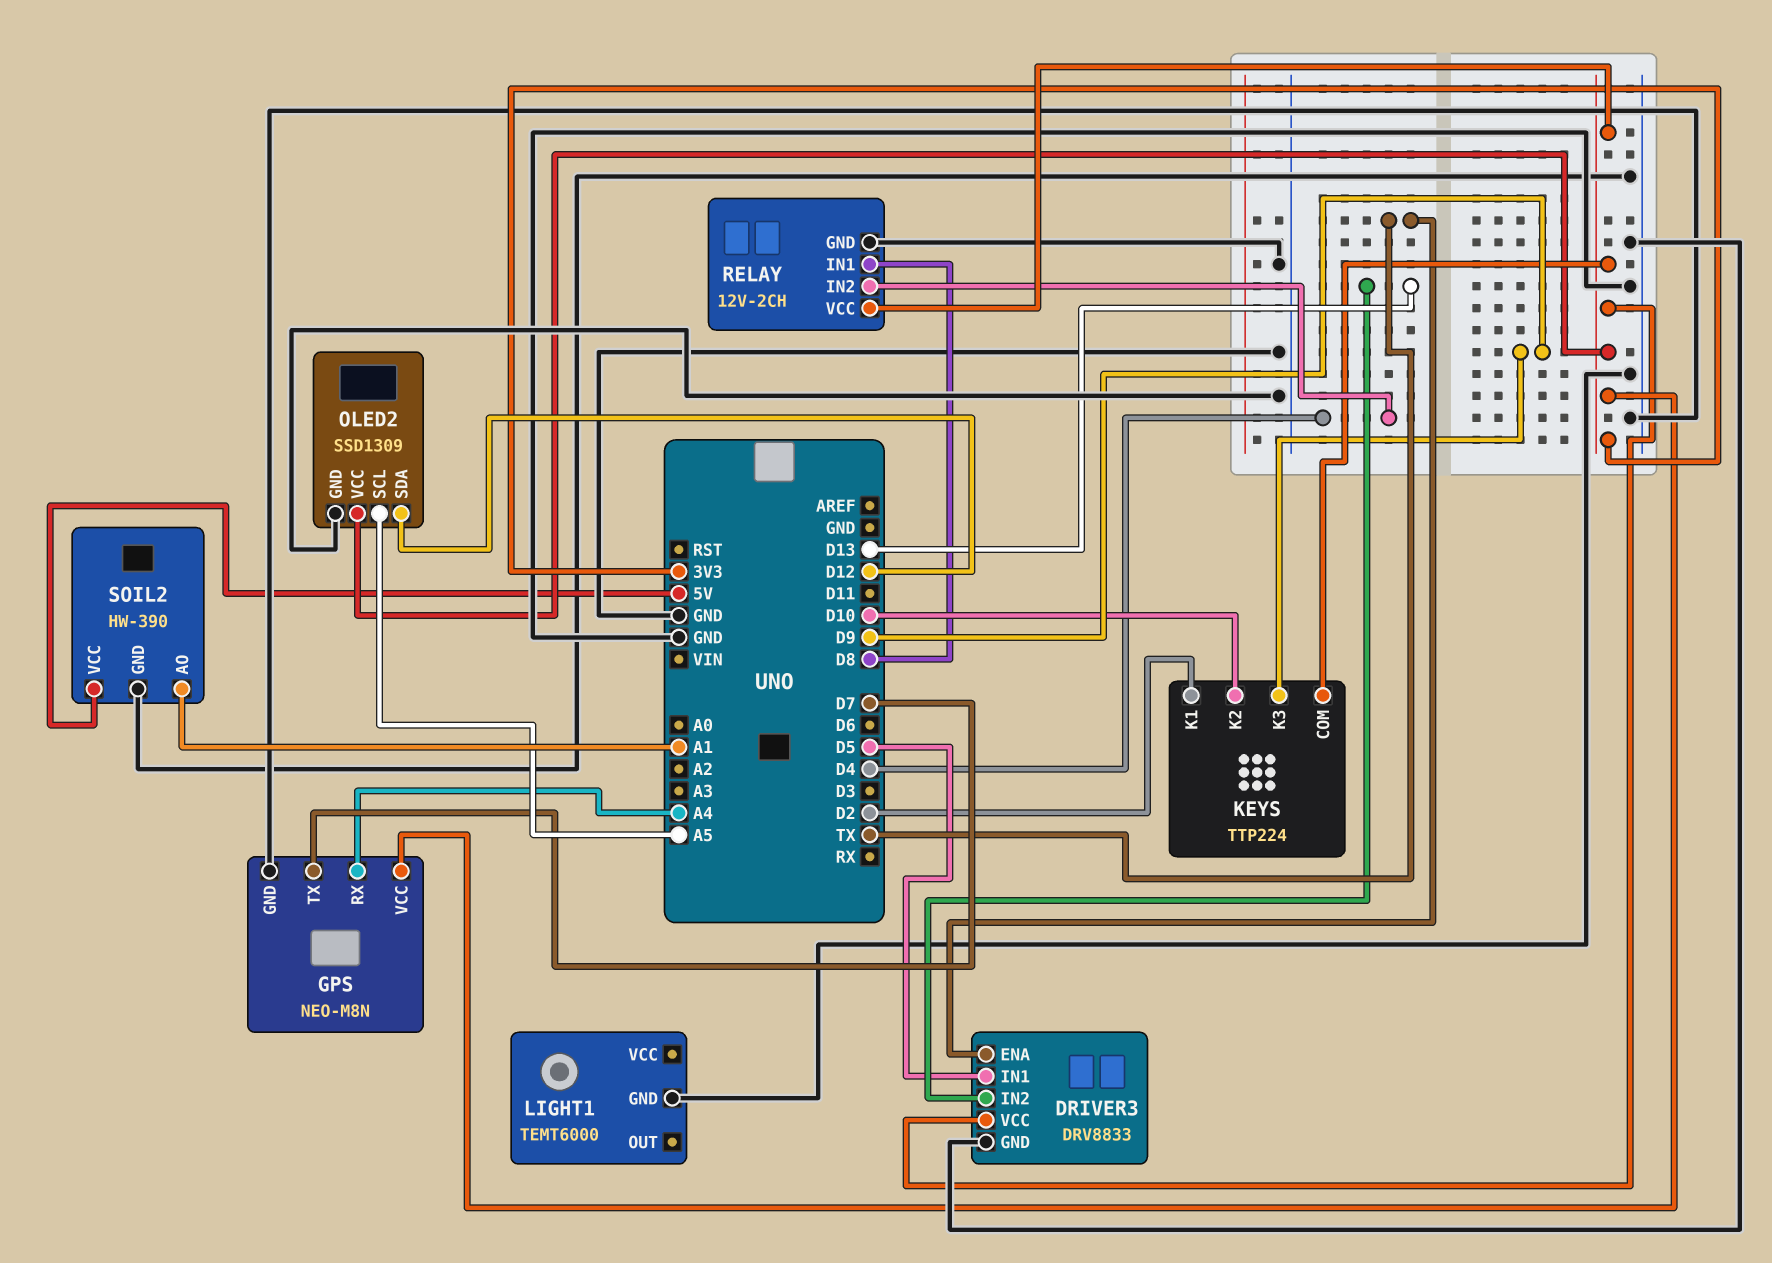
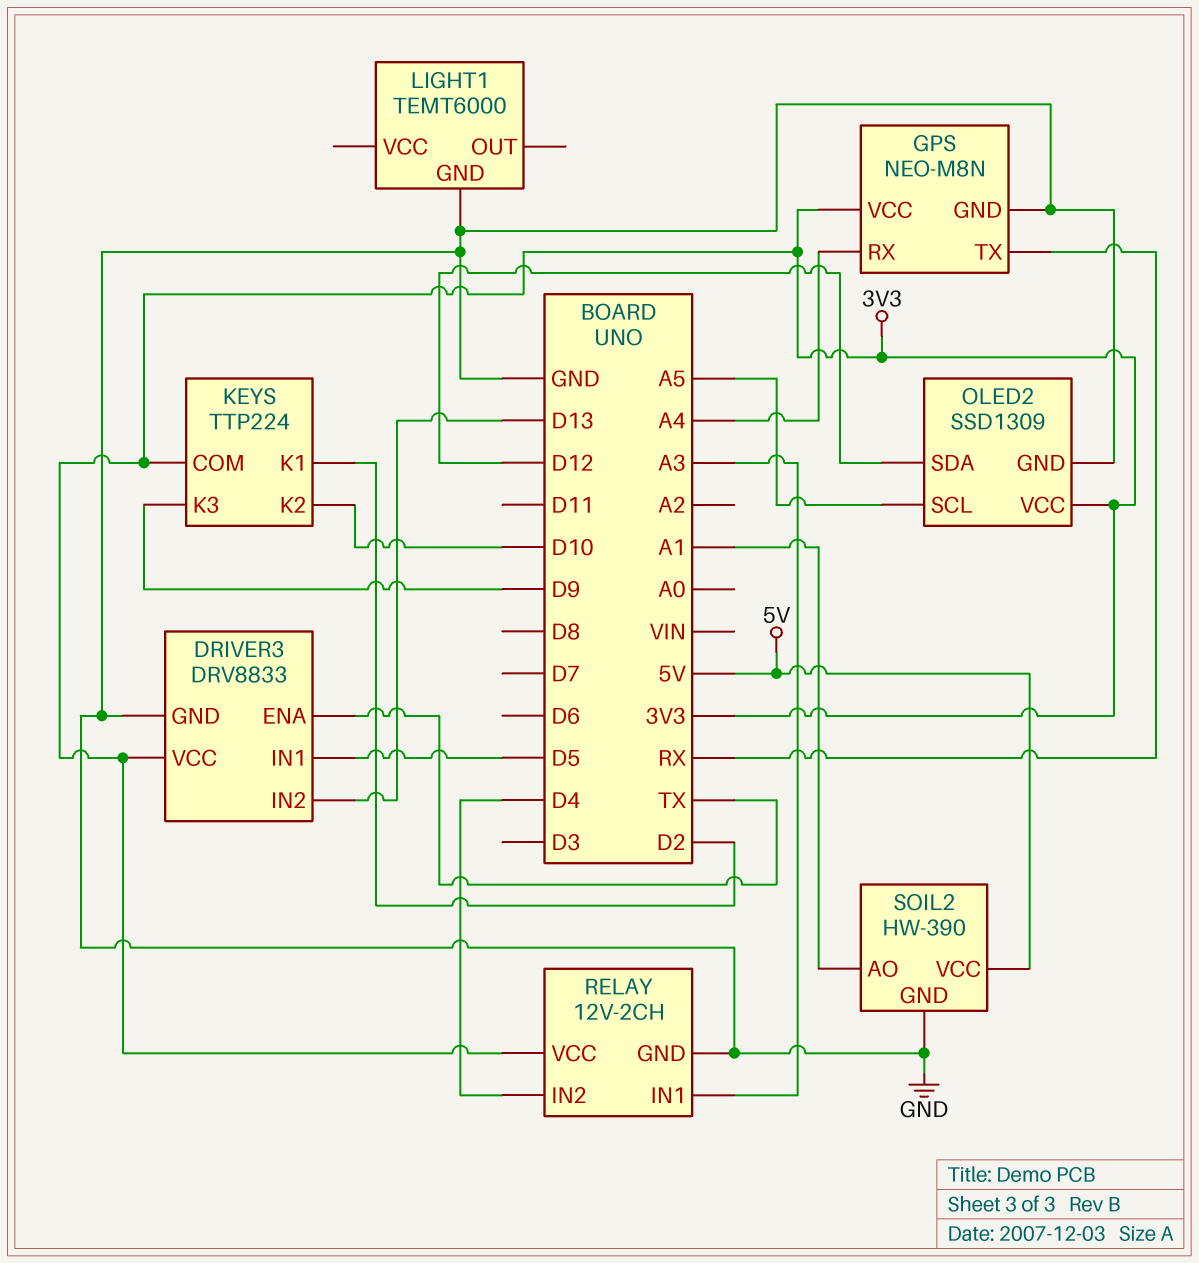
GPS pin TX: D7 -> RX
RELAY pin IN1: D8 -> A3

